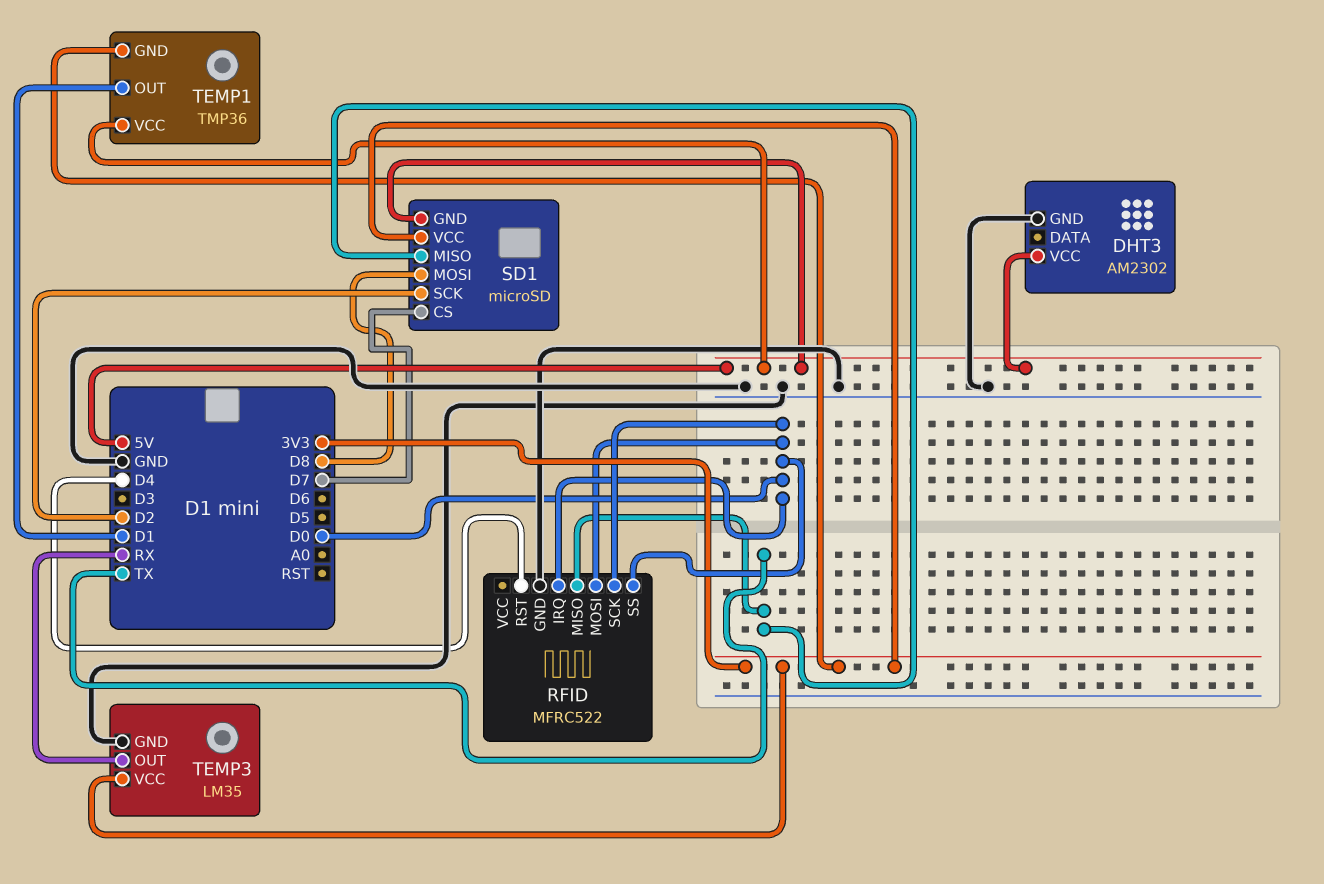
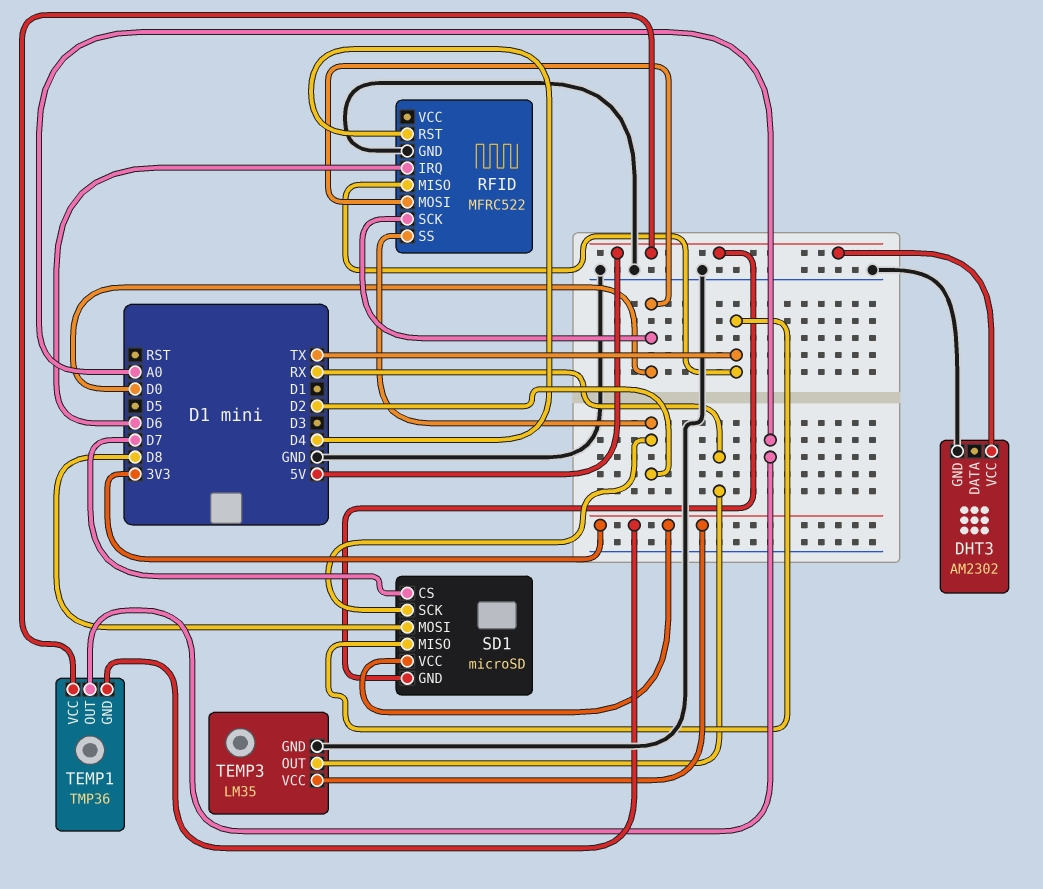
RFID pin IRQ: D0 -> D6
RFID pin SS: D0 -> D2
TEMP1 pin OUT: D1 -> A0

